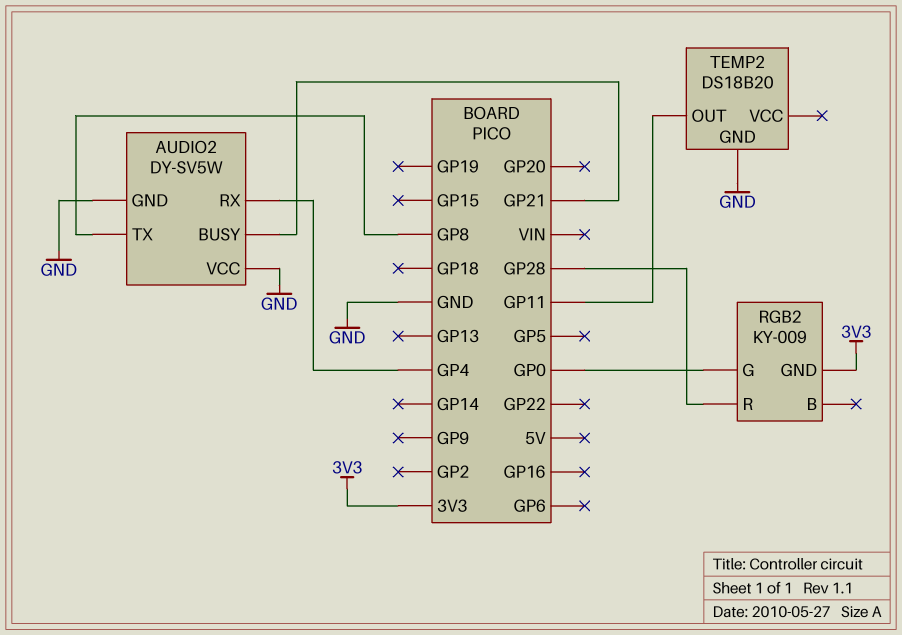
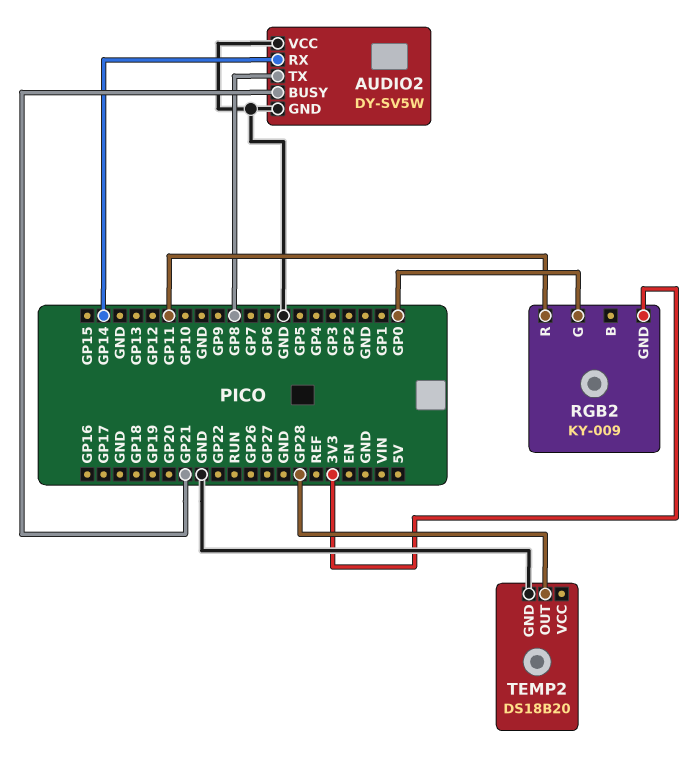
AUDIO2 pin RX: GP4 -> GP14
RGB2 pin R: GP28 -> GP11
TEMP2 pin OUT: GP11 -> GP28

